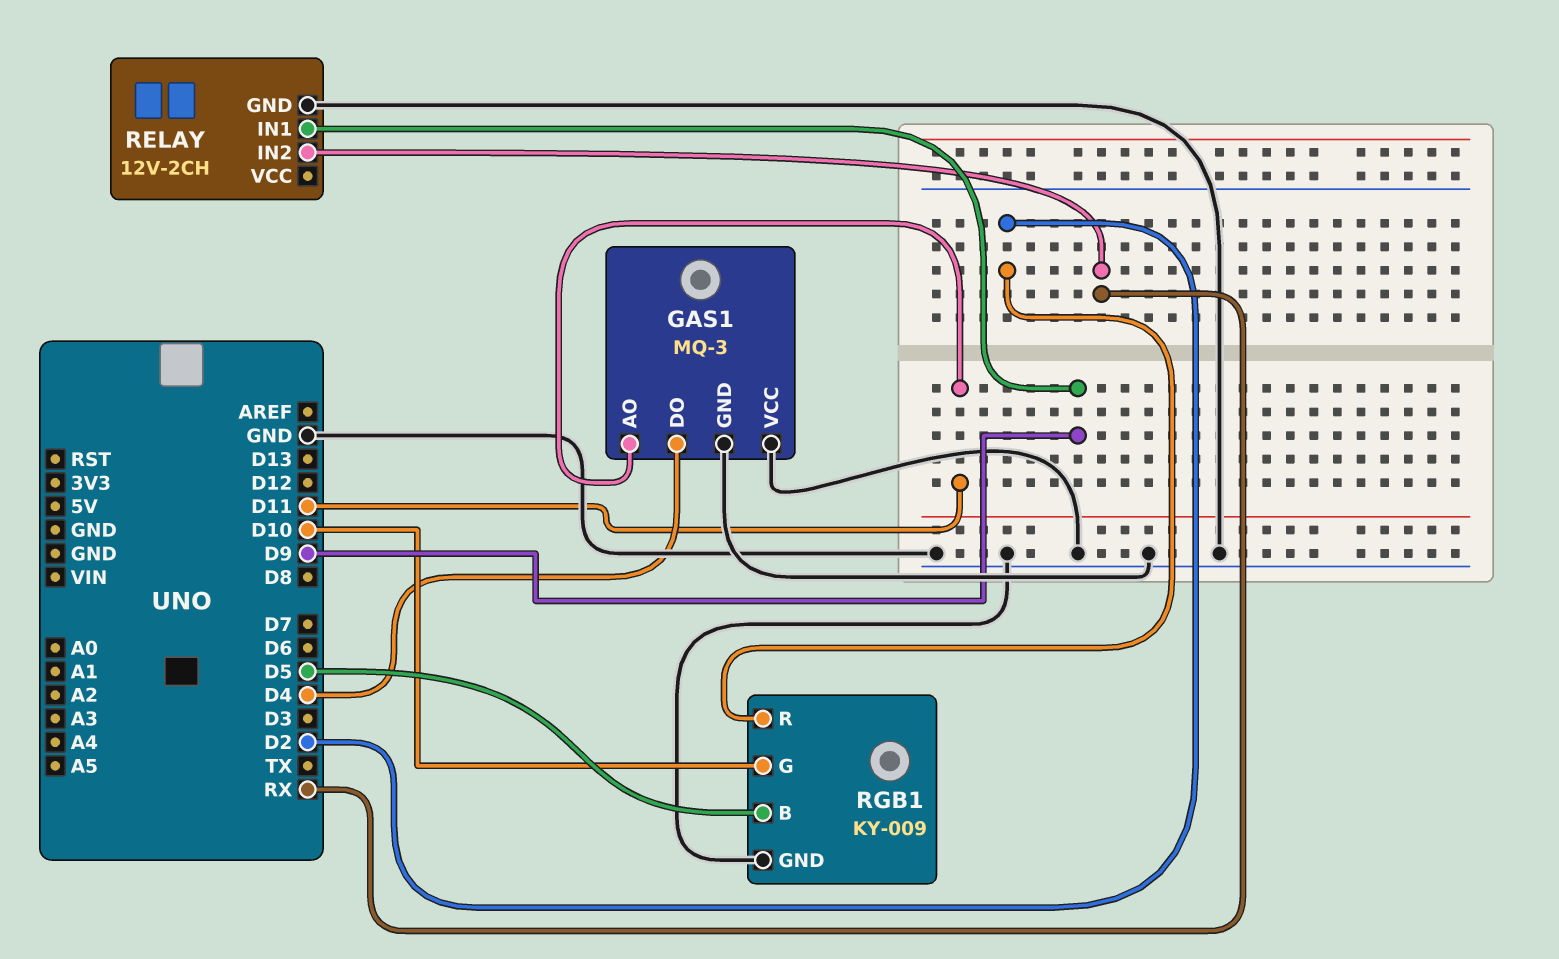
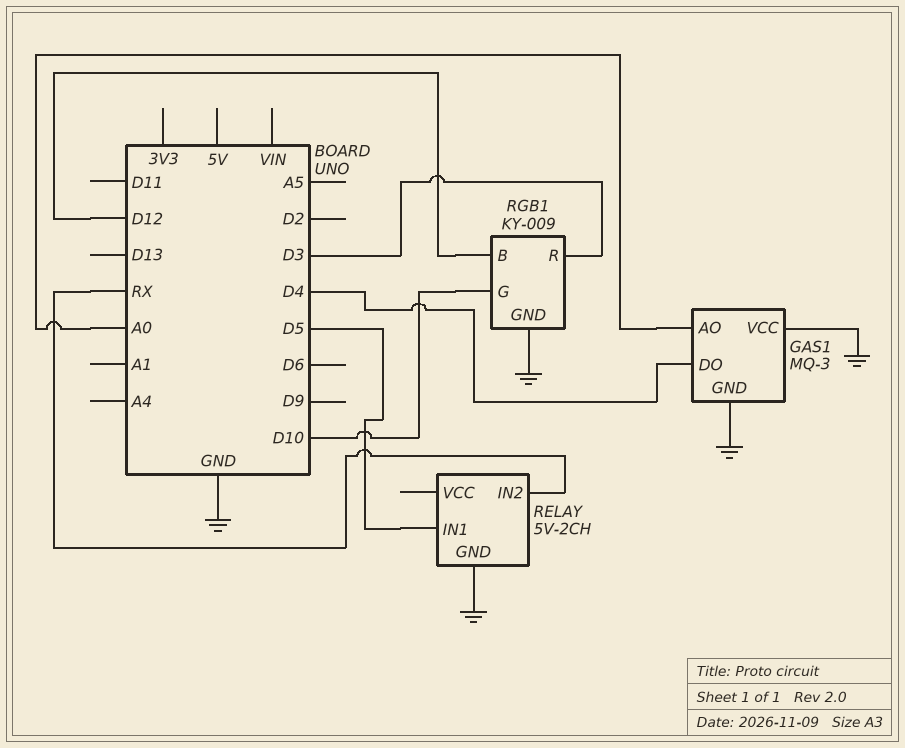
GAS1 pin AO: D11 -> A0
RELAY: 12V-2CH -> 5V-2CH
RELAY pin IN1: D9 -> D5
RGB1 pin B: D5 -> D12
RGB1 pin R: D2 -> D3

